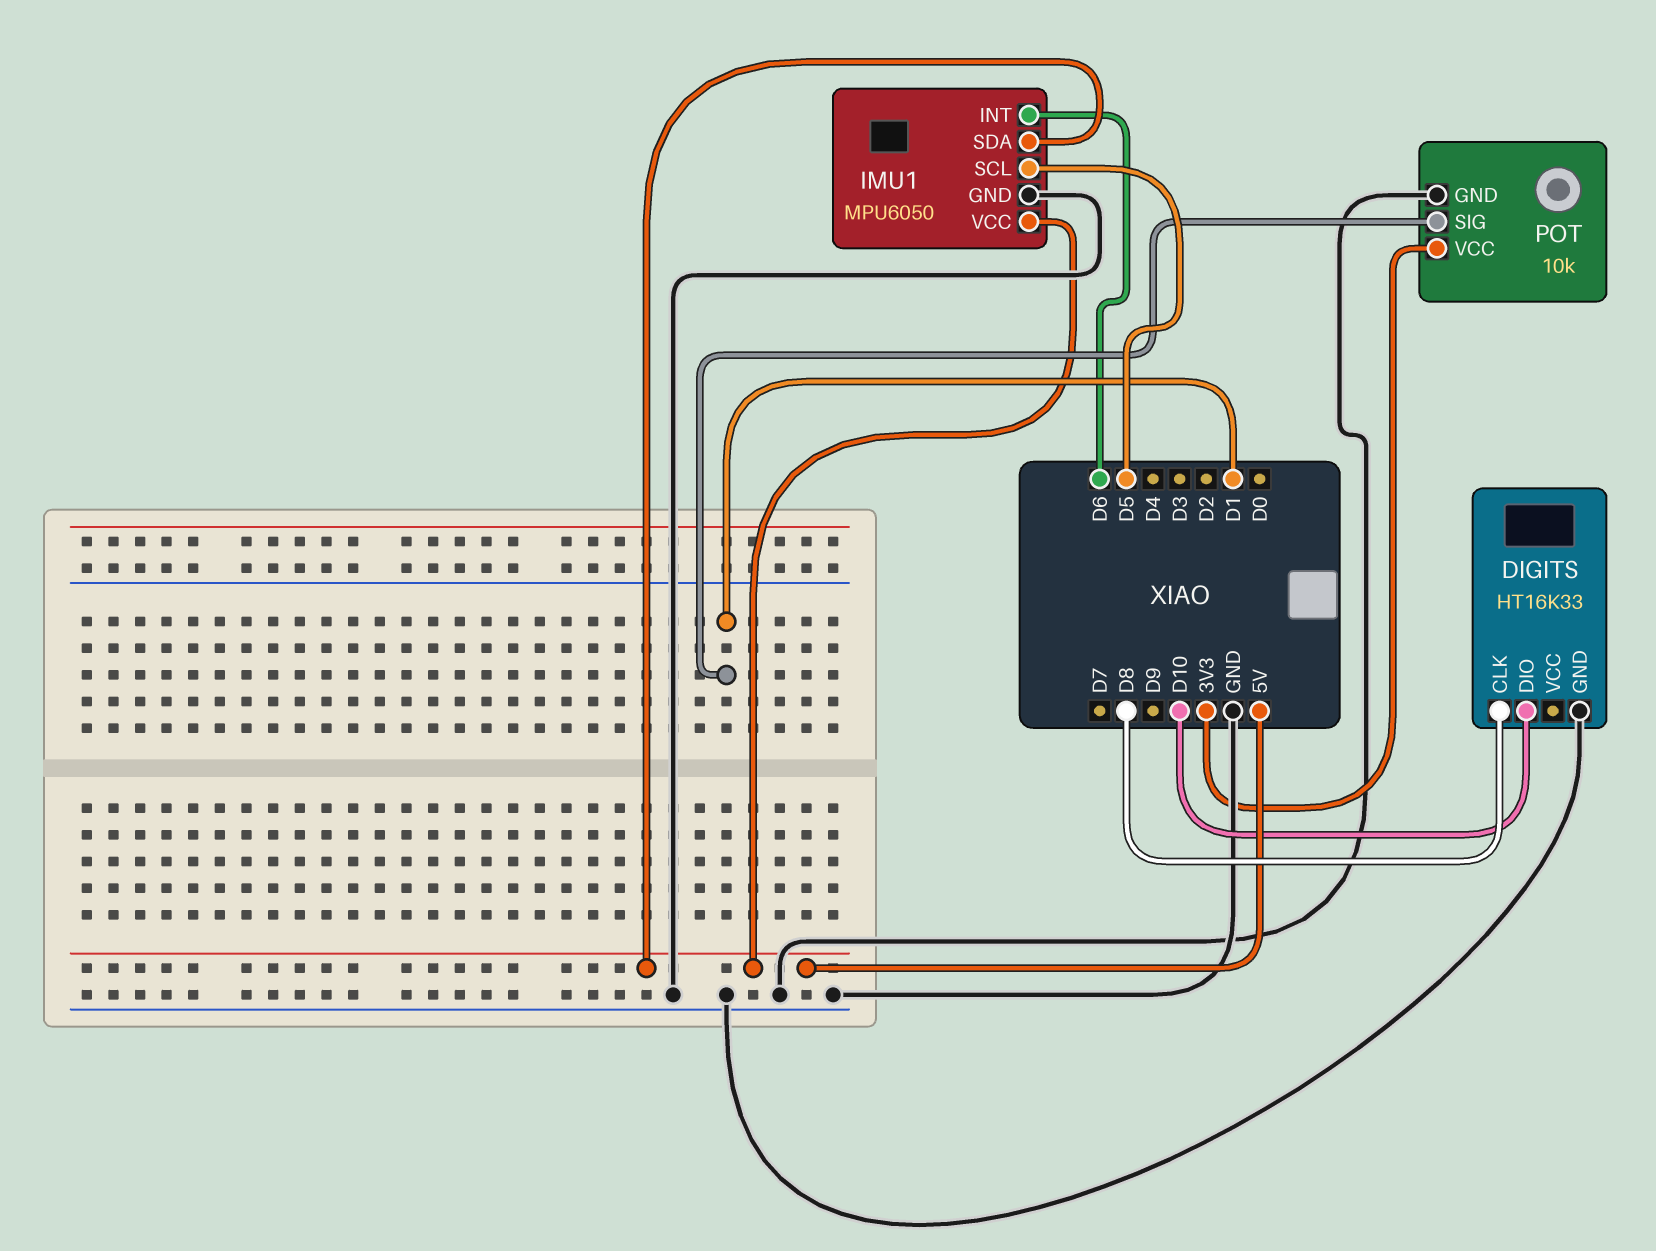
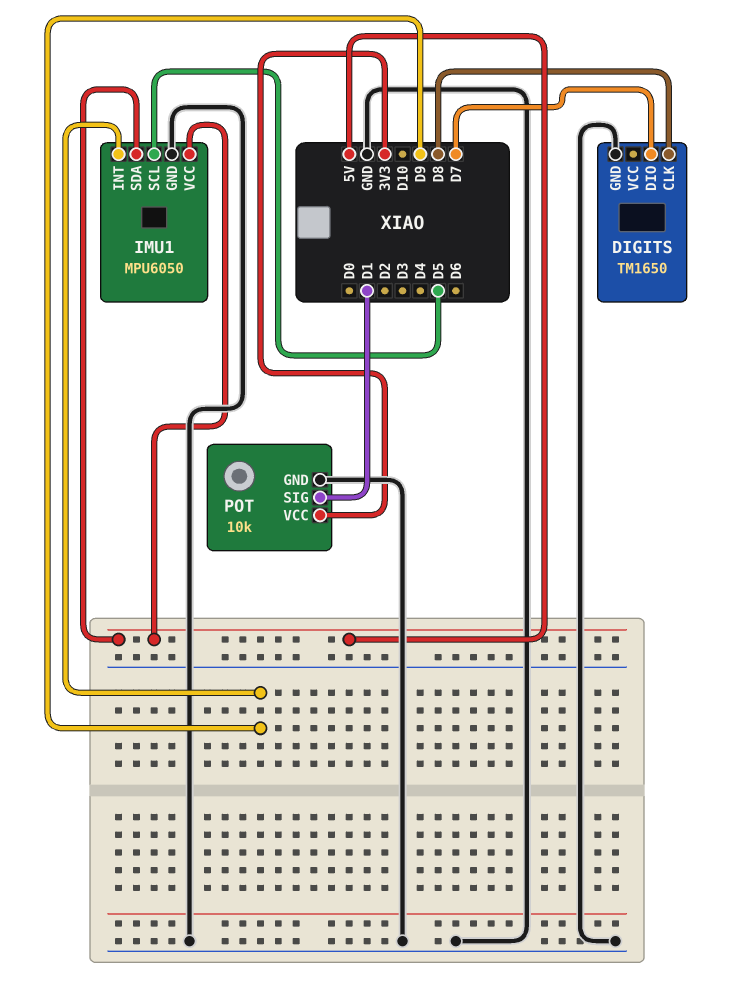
DIGITS: HT16K33 -> TM1650
DIGITS pin DIO: D10 -> D7
IMU1 pin INT: D6 -> D9

